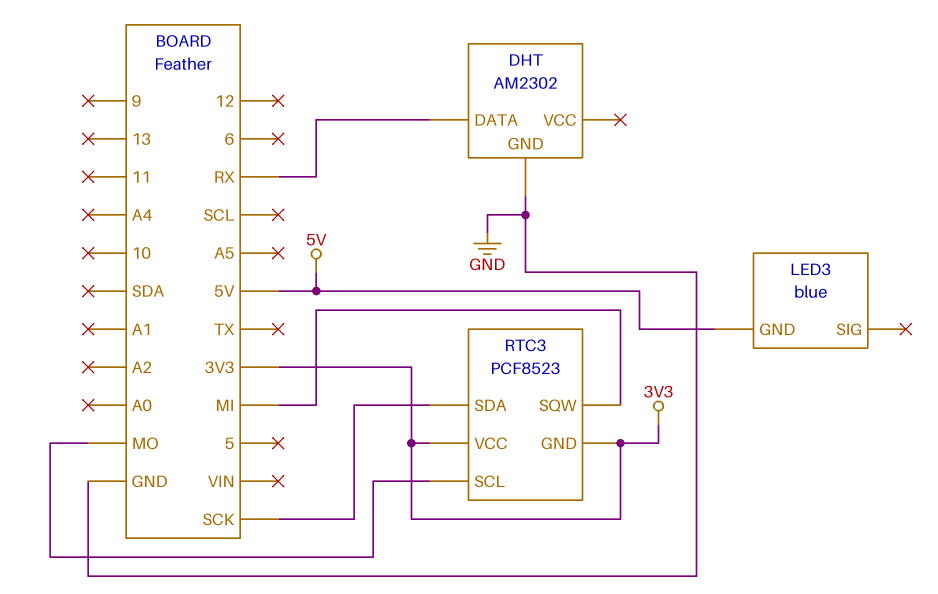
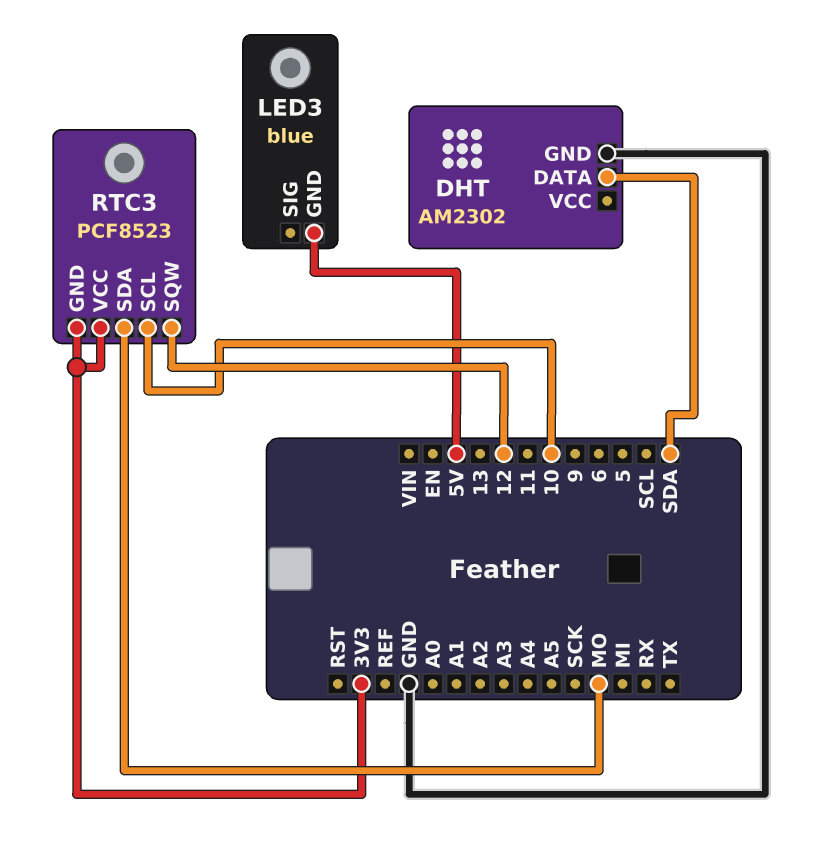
DHT pin DATA: RX -> SDA
RTC3 pin SCL: MO -> 10
RTC3 pin SDA: SCK -> MO
RTC3 pin SQW: MI -> 12

